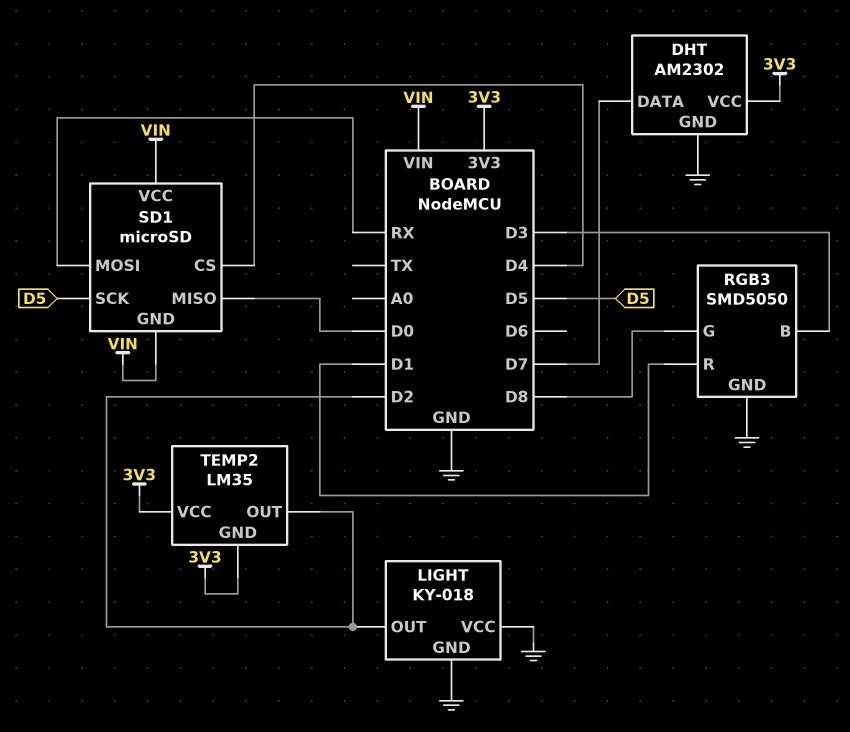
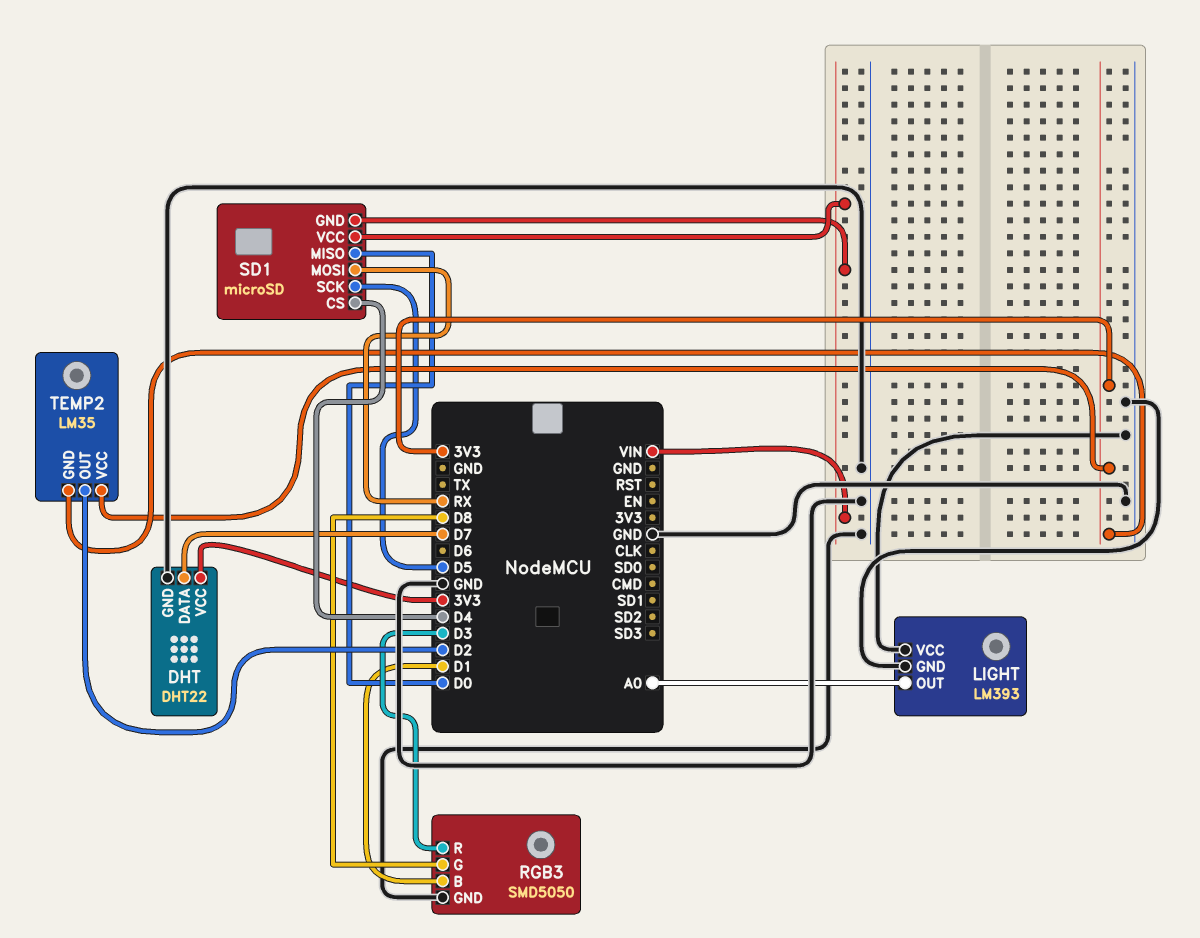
DHT: AM2302 -> DHT22
LIGHT: KY-018 -> LM393
LIGHT pin OUT: D2 -> A0
RGB3 pin B: D3 -> D1
RGB3 pin R: D1 -> D3

